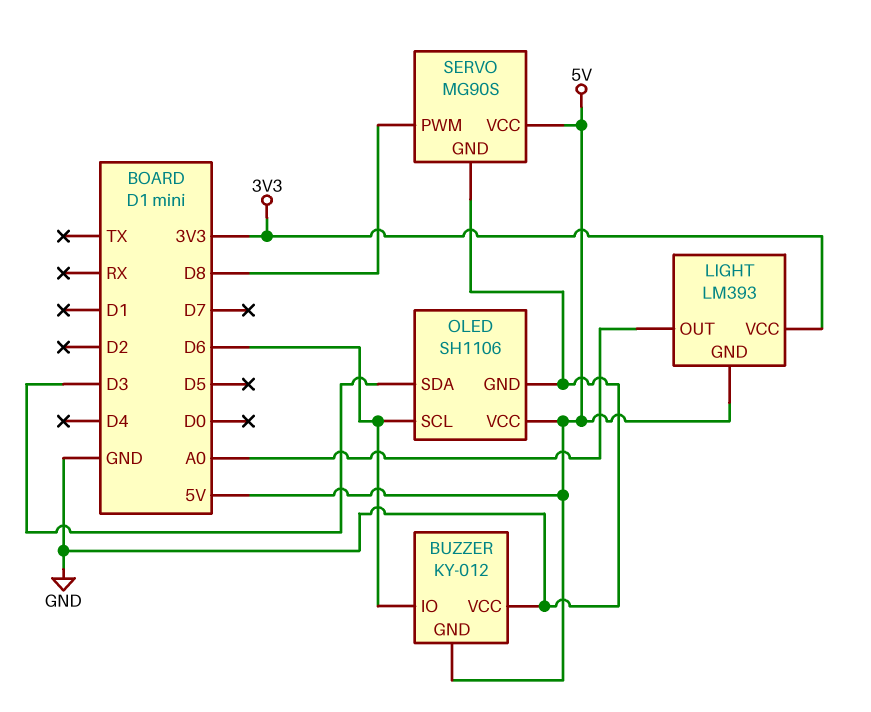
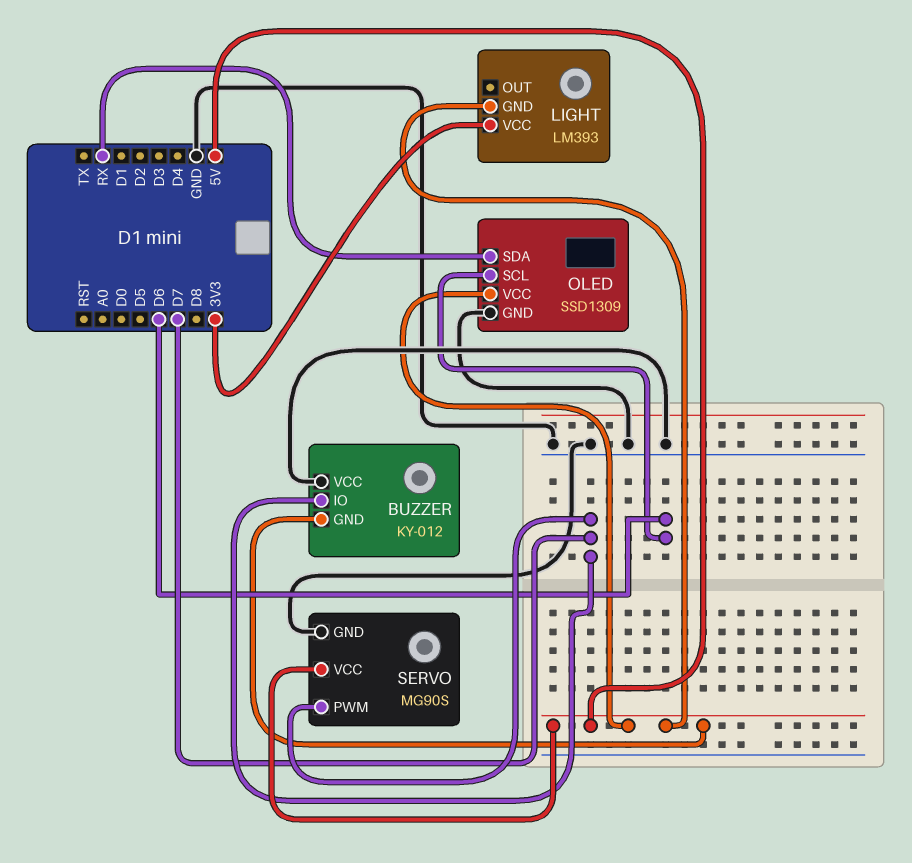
BUZZER pin IO: D6 -> D7
LIGHT pin OUT: A0 -> none
OLED: SH1106 -> SSD1309
OLED pin SDA: D3 -> RX
SERVO pin PWM: D8 -> D7

